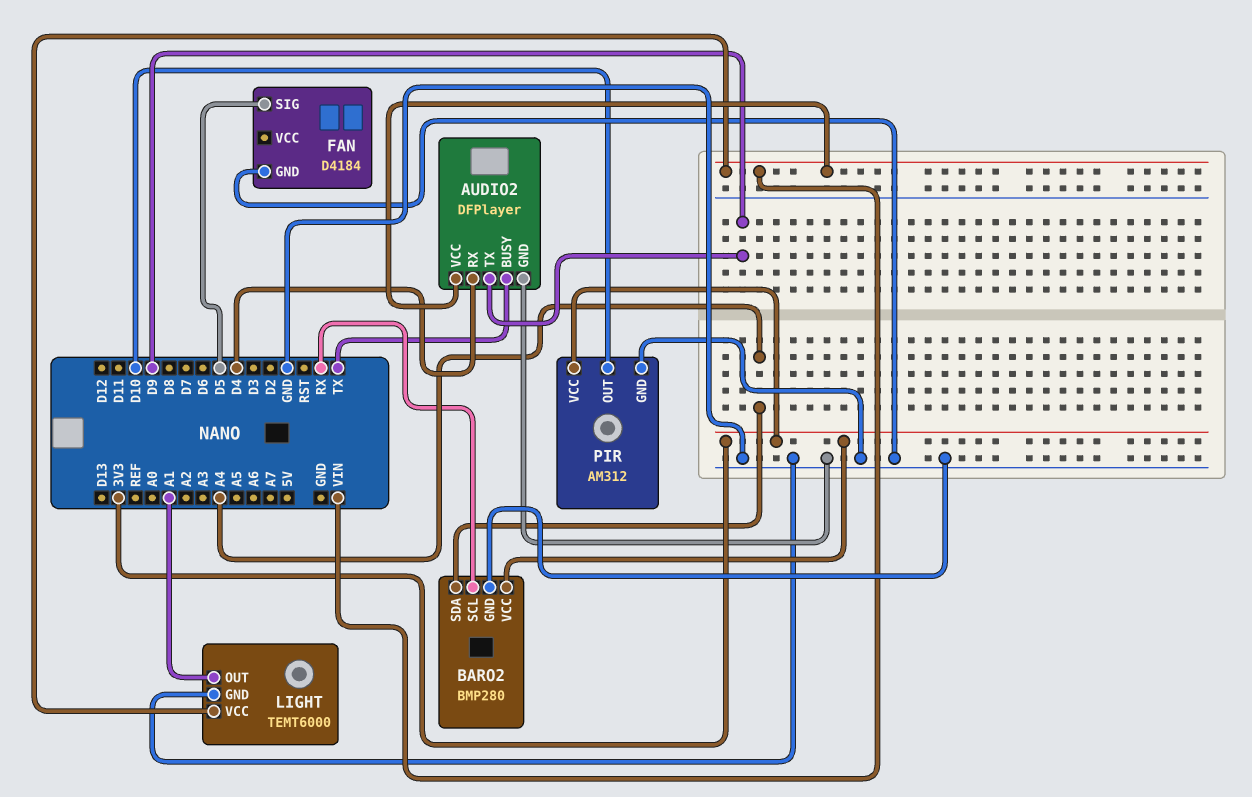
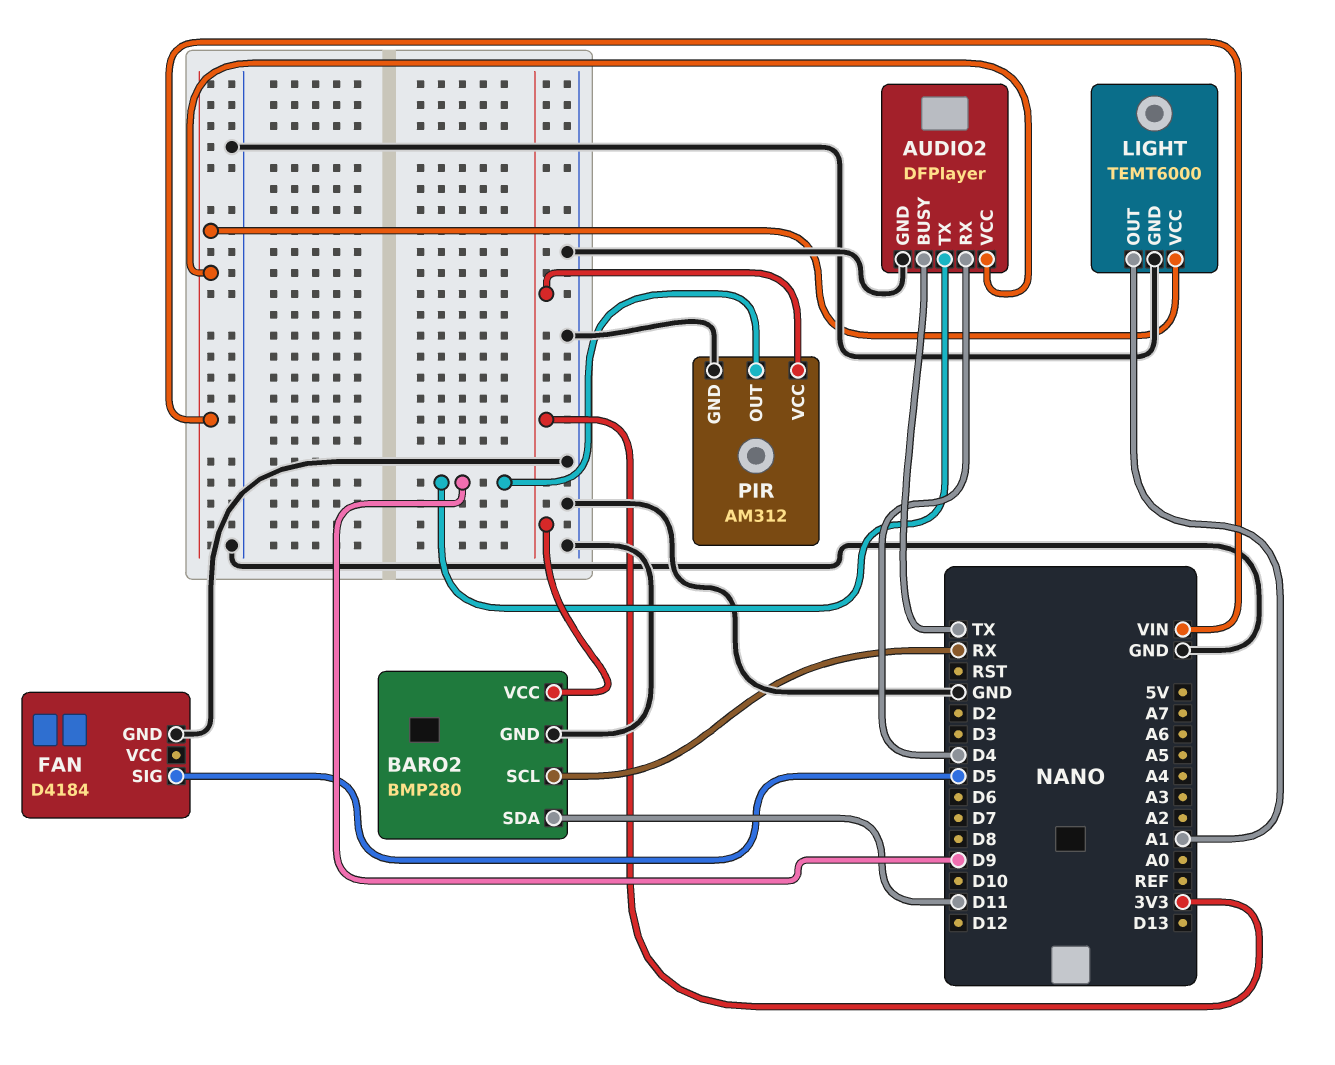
BARO2 pin SDA: A4 -> D11
PIR pin OUT: D10 -> D9

